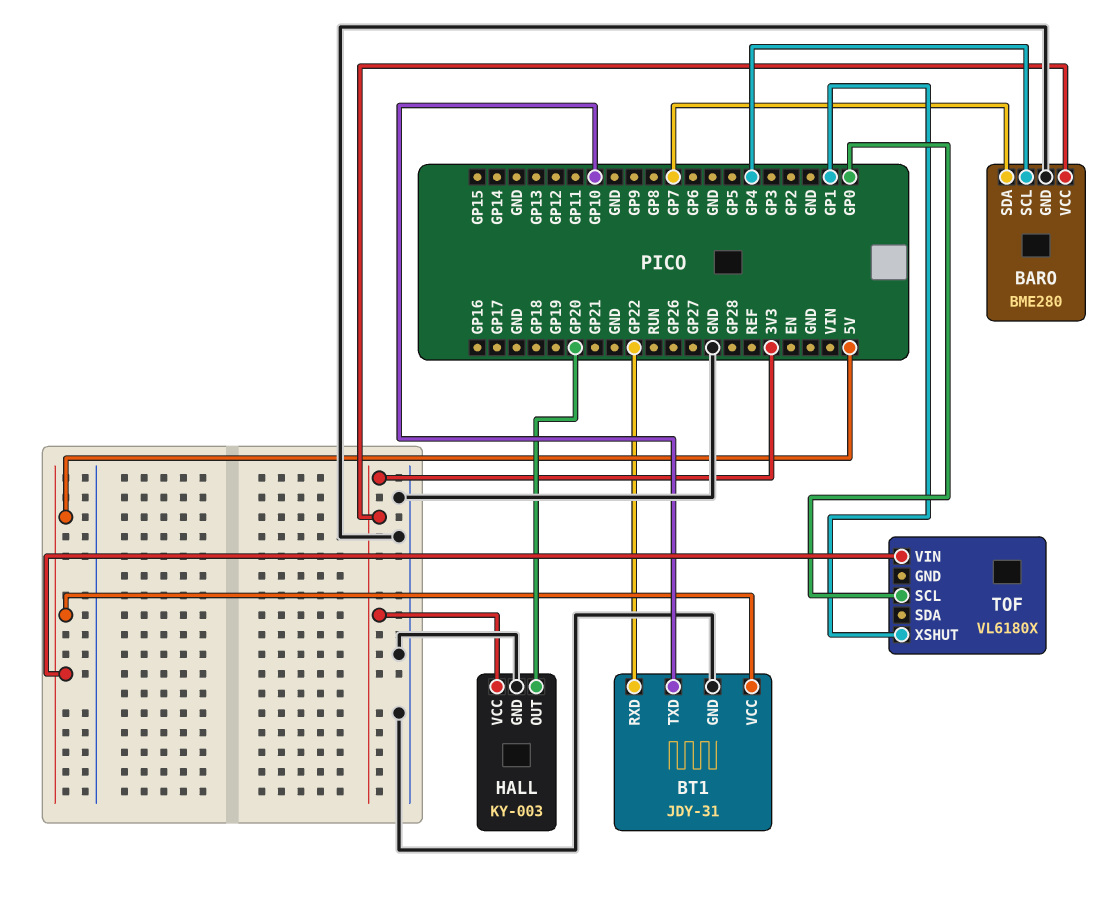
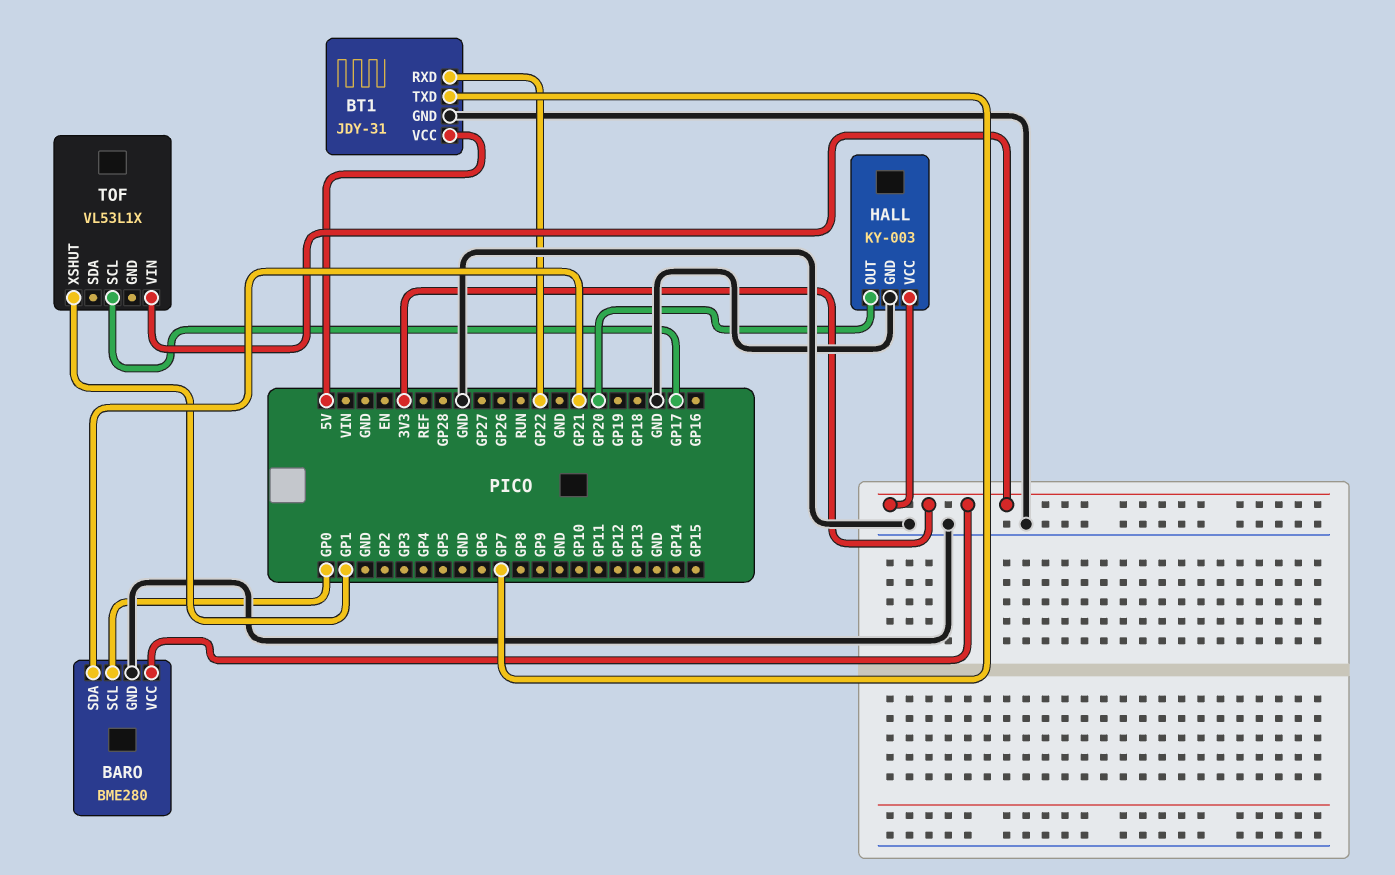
BARO pin SCL: GP4 -> GP0
BARO pin SDA: GP7 -> GP21
BT1 pin TXD: GP10 -> GP7
TOF: VL6180X -> VL53L1X
TOF pin SCL: GP0 -> GP17
TOF pin VIN: 5V -> 3V3

